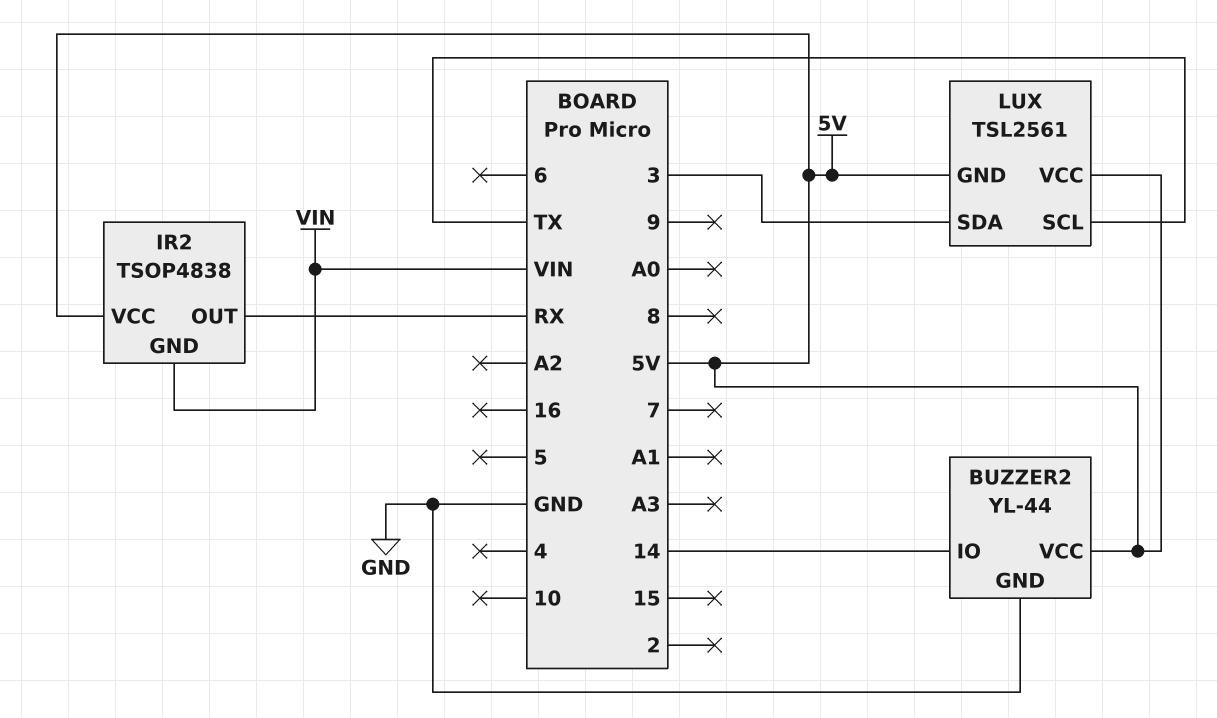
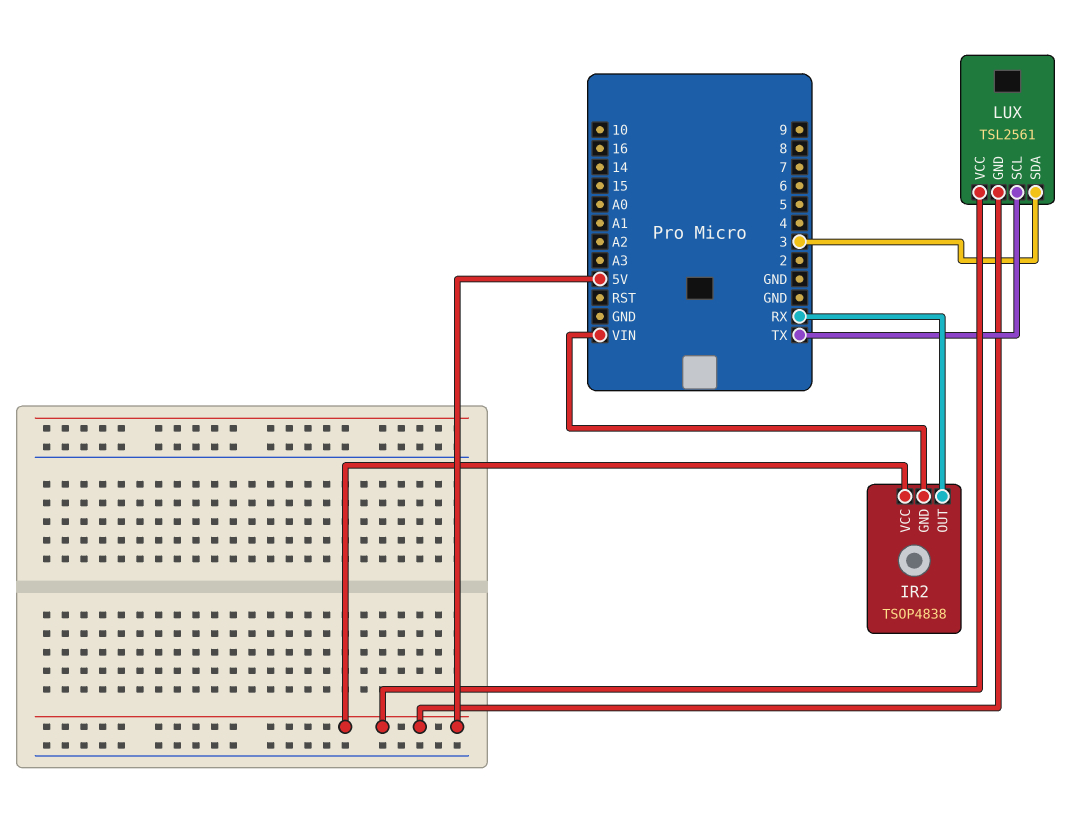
BUZZER2: YL-44 -> none
BUZZER2 pin GND: GND -> none
BUZZER2 pin IO: 14 -> none
BUZZER2 pin VCC: 5V -> none

